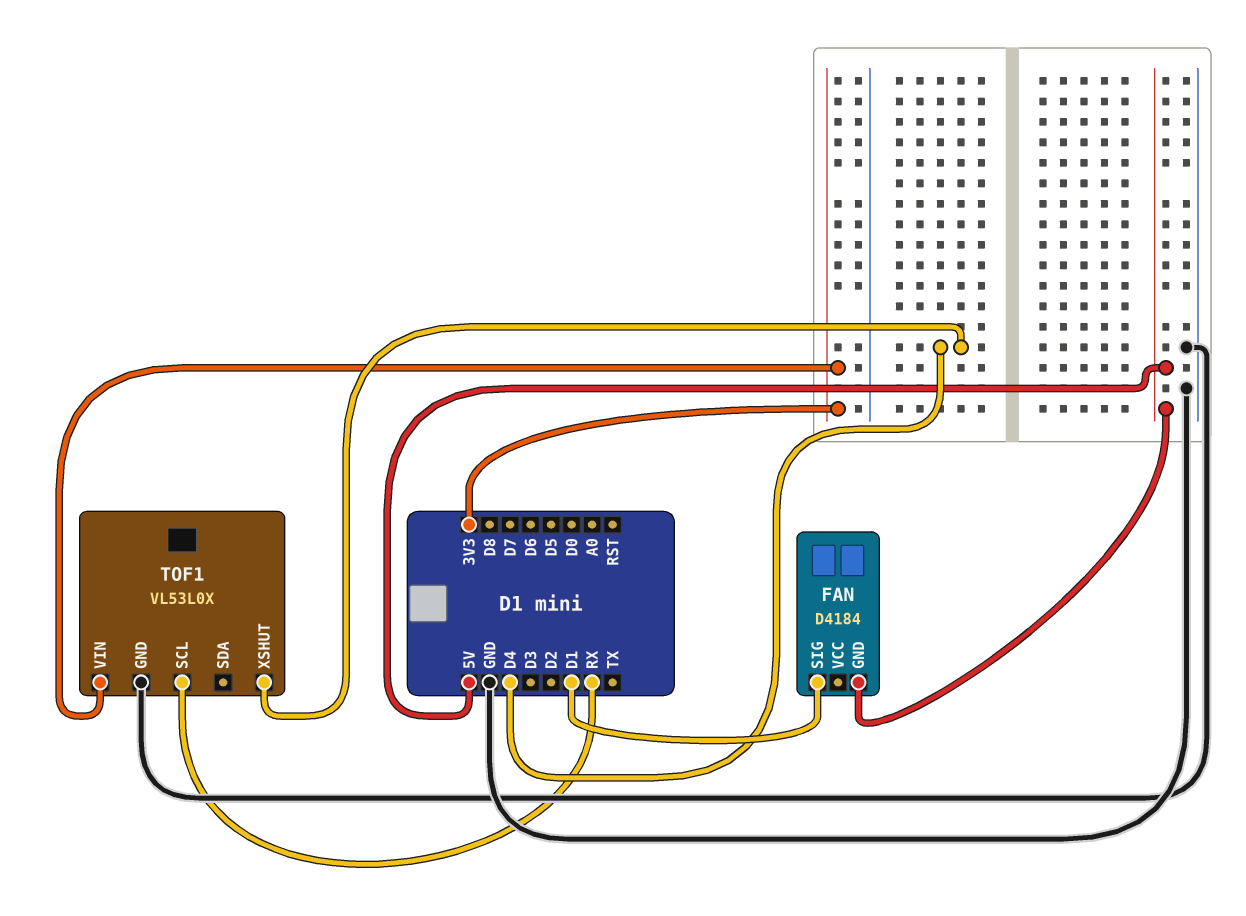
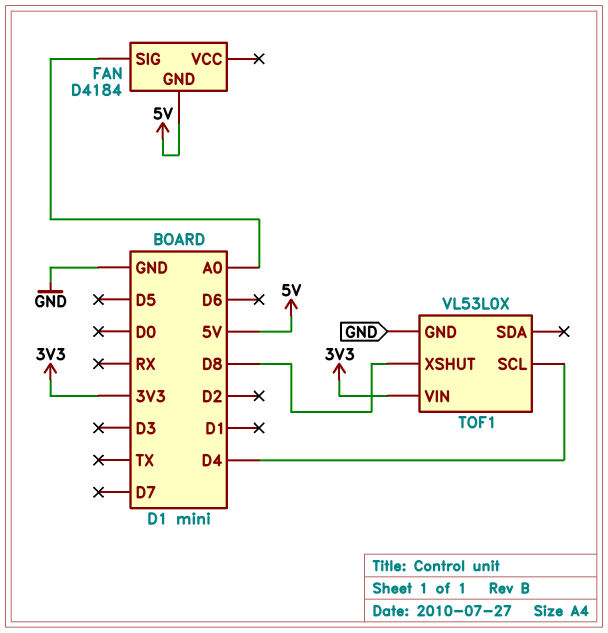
FAN pin SIG: D1 -> A0
TOF1 pin SCL: RX -> D4
TOF1 pin XSHUT: D4 -> D8

